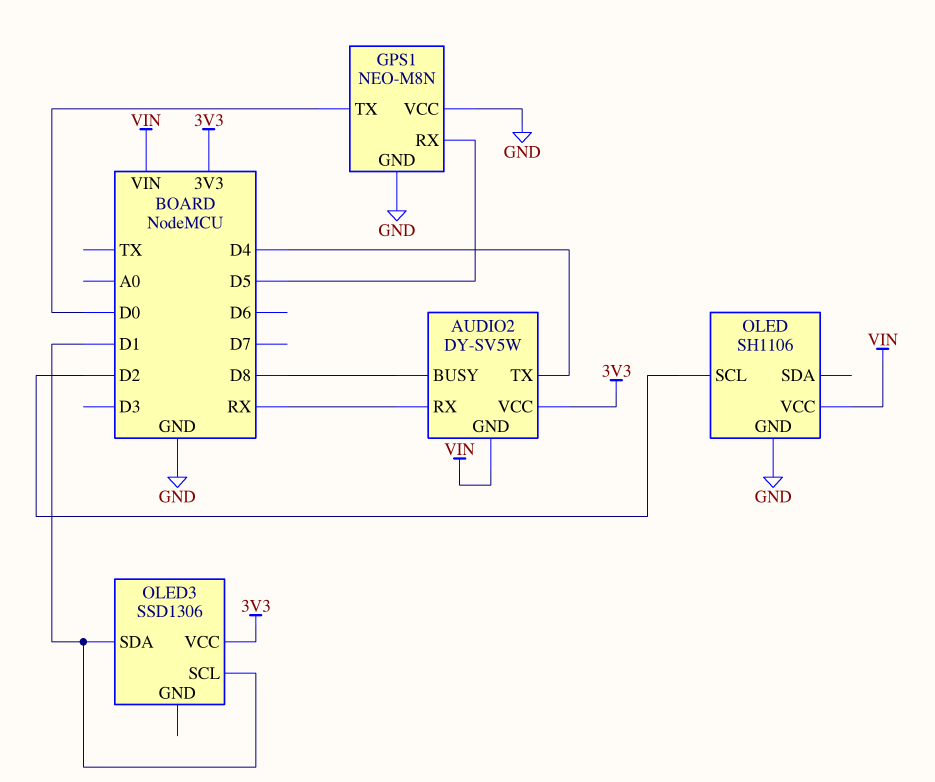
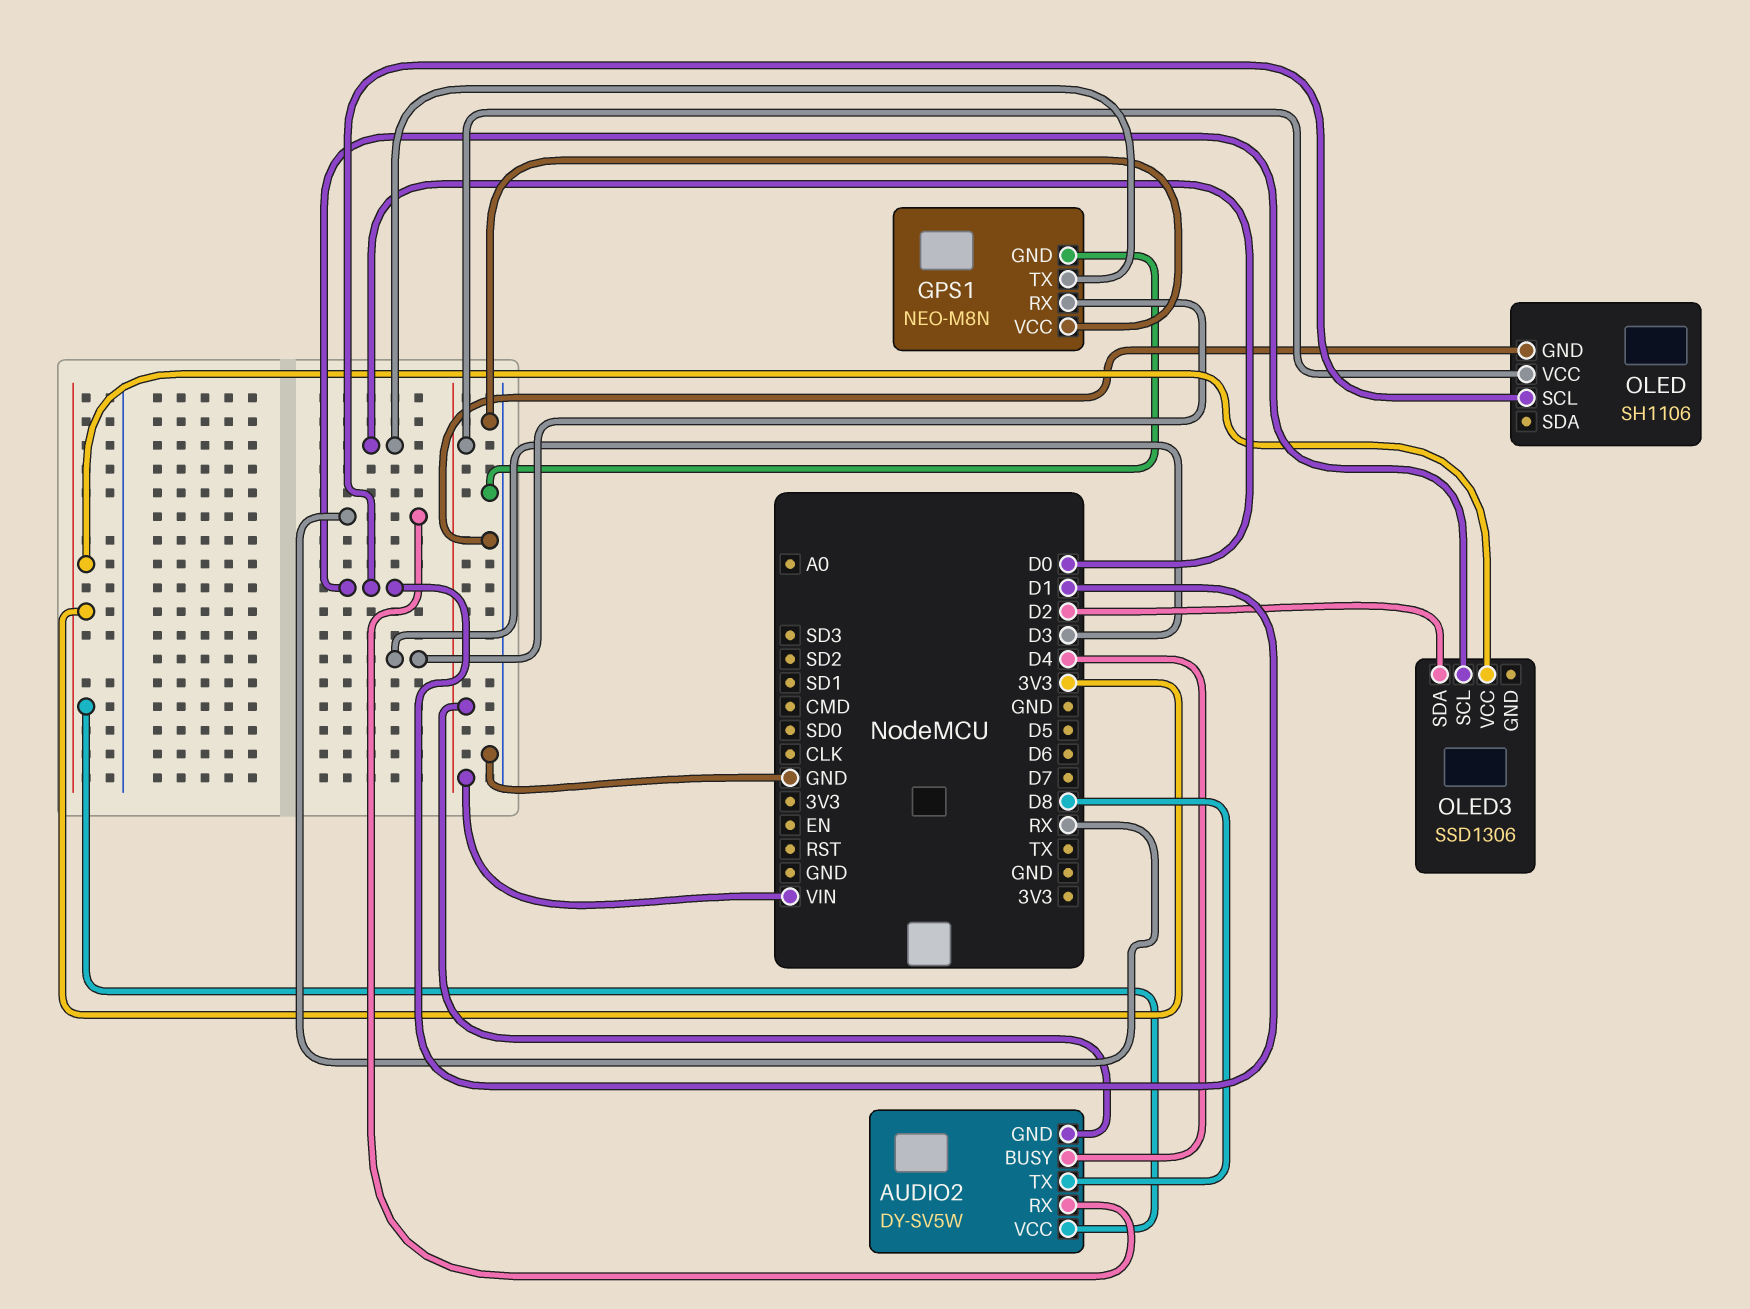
AUDIO2 pin BUSY: D8 -> D4
AUDIO2 pin TX: D4 -> D8
GPS1 pin RX: D5 -> D3
OLED pin SCL: D2 -> D1
OLED3 pin SDA: D1 -> D2

